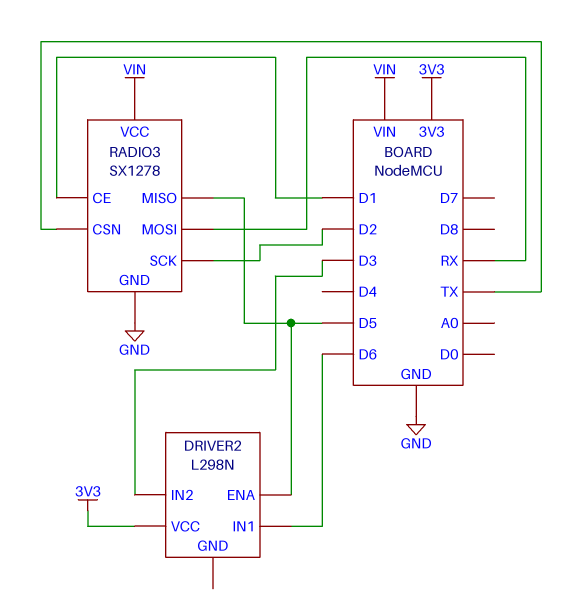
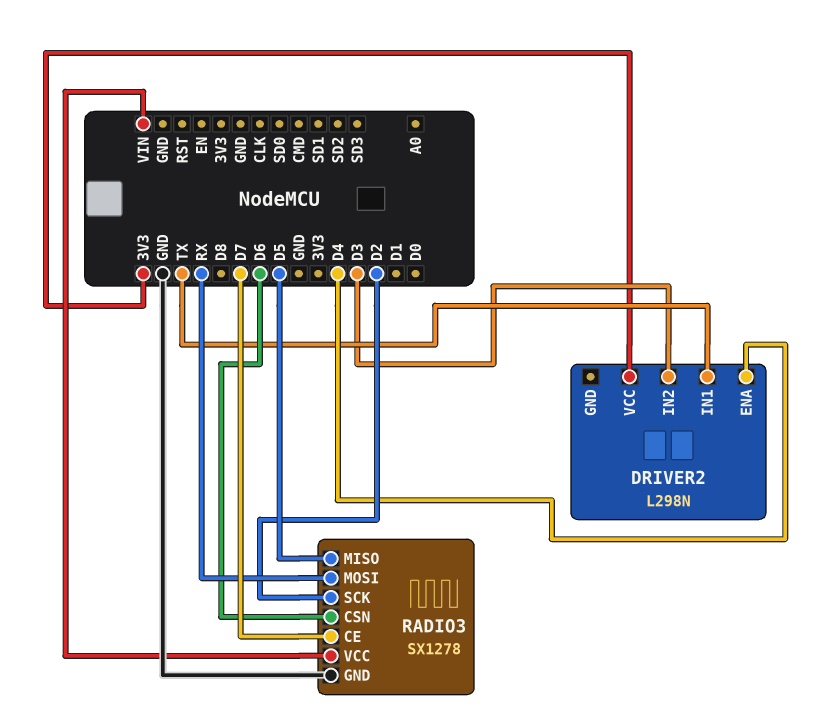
DRIVER2 pin ENA: D5 -> D4
DRIVER2 pin IN1: D6 -> TX
RADIO3 pin CE: D1 -> D7
RADIO3 pin CSN: TX -> D6

